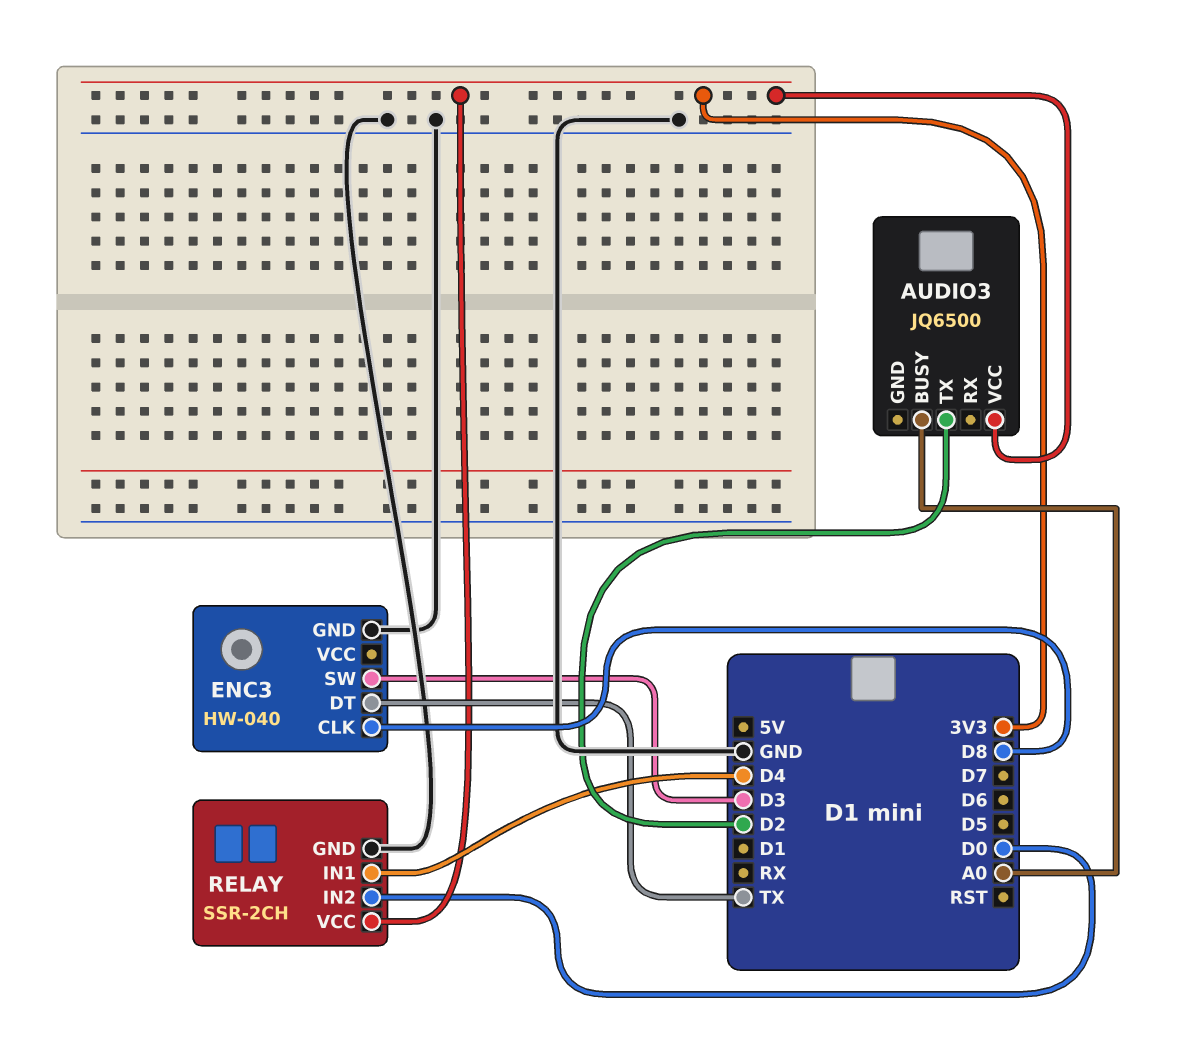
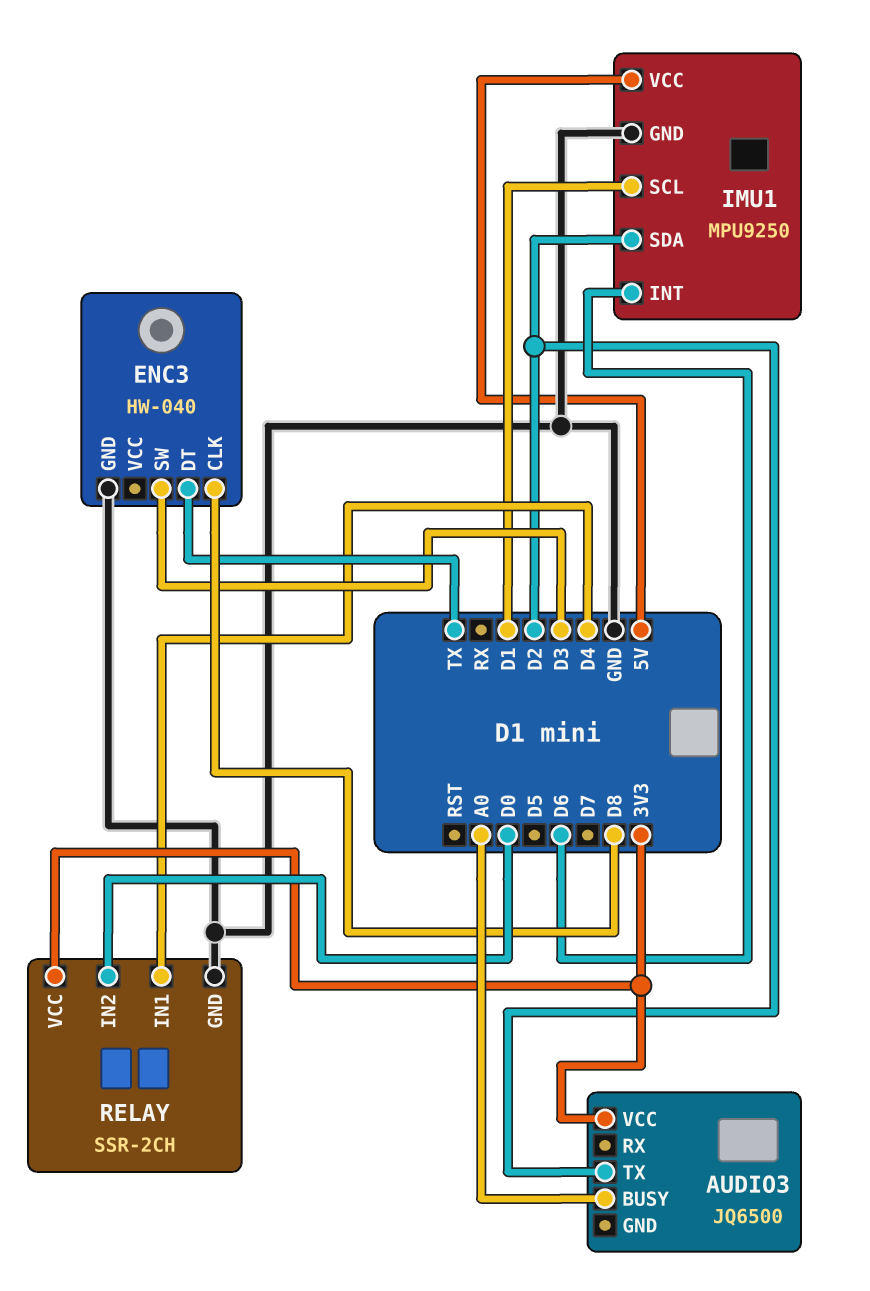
IMU1: none -> MPU9250
IMU1 pin GND: none -> GND
IMU1 pin INT: none -> D6
IMU1 pin SCL: none -> D1
IMU1 pin SDA: none -> D2
IMU1 pin VCC: none -> 5V

